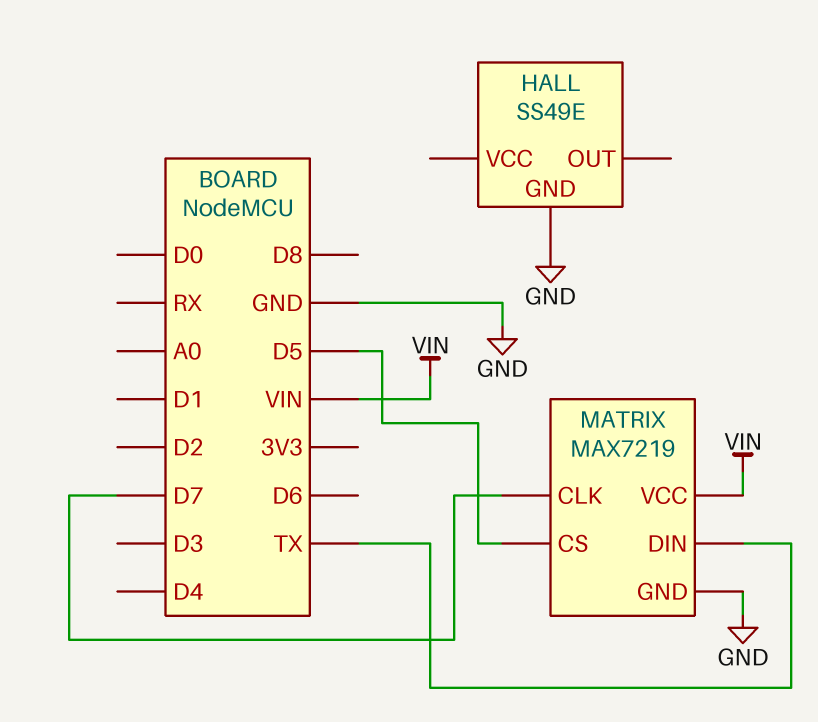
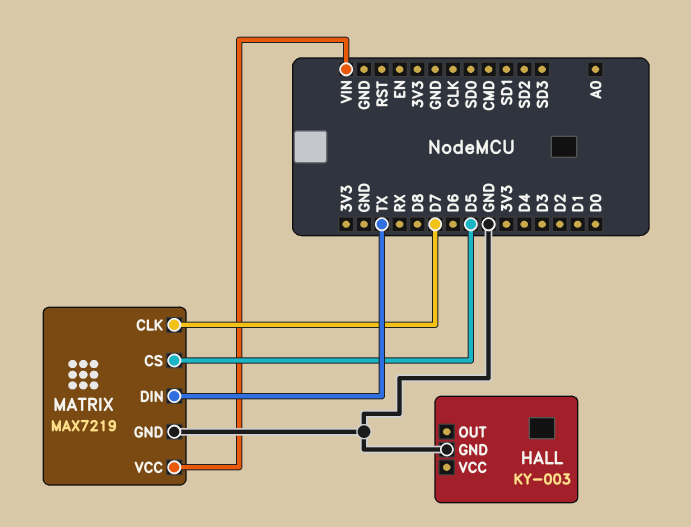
HALL: SS49E -> KY-003

